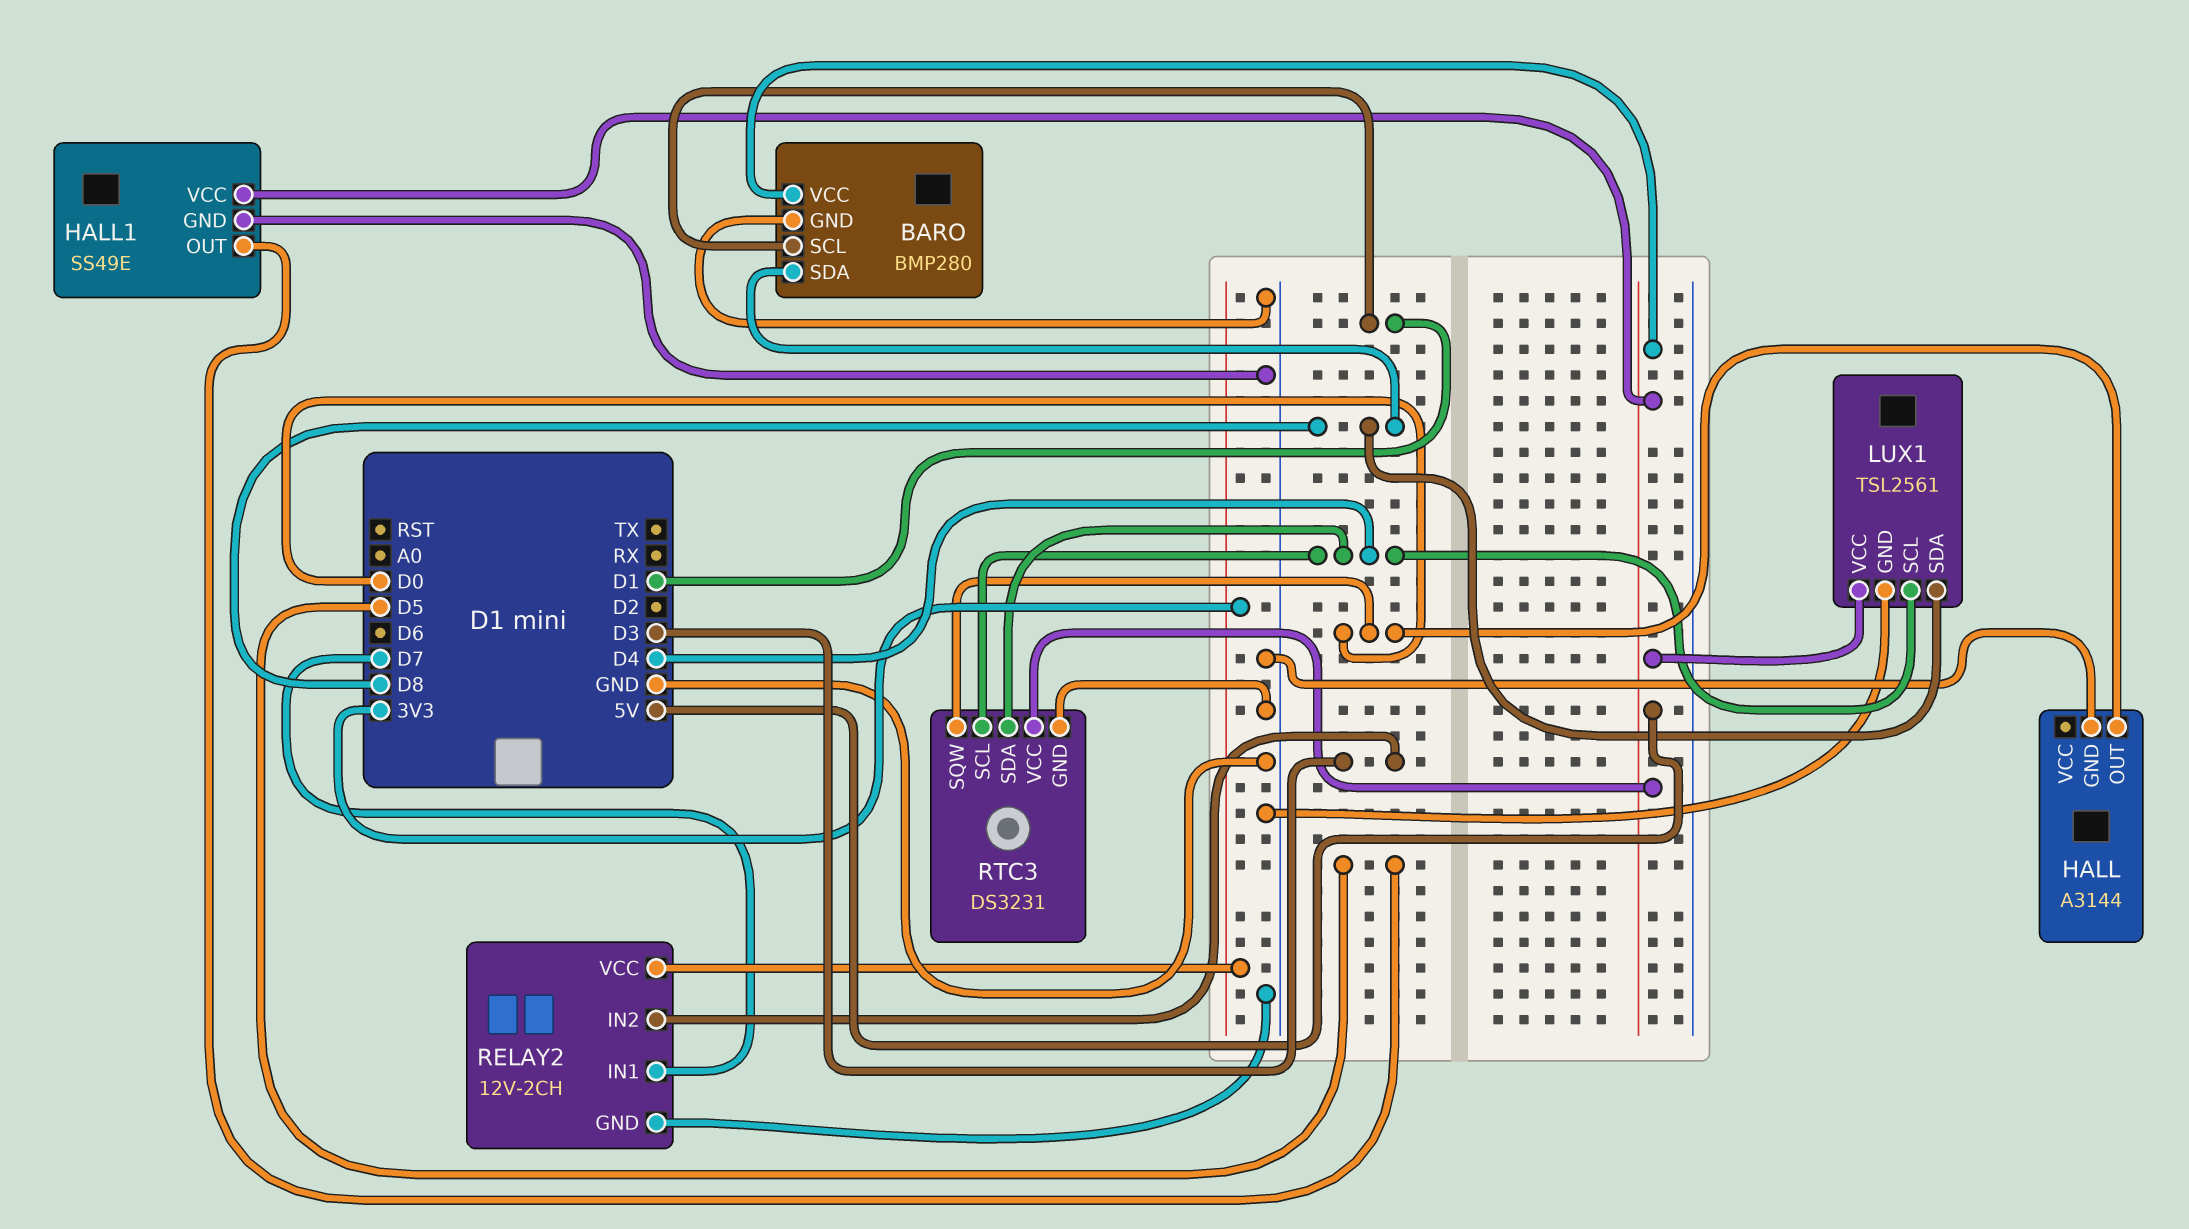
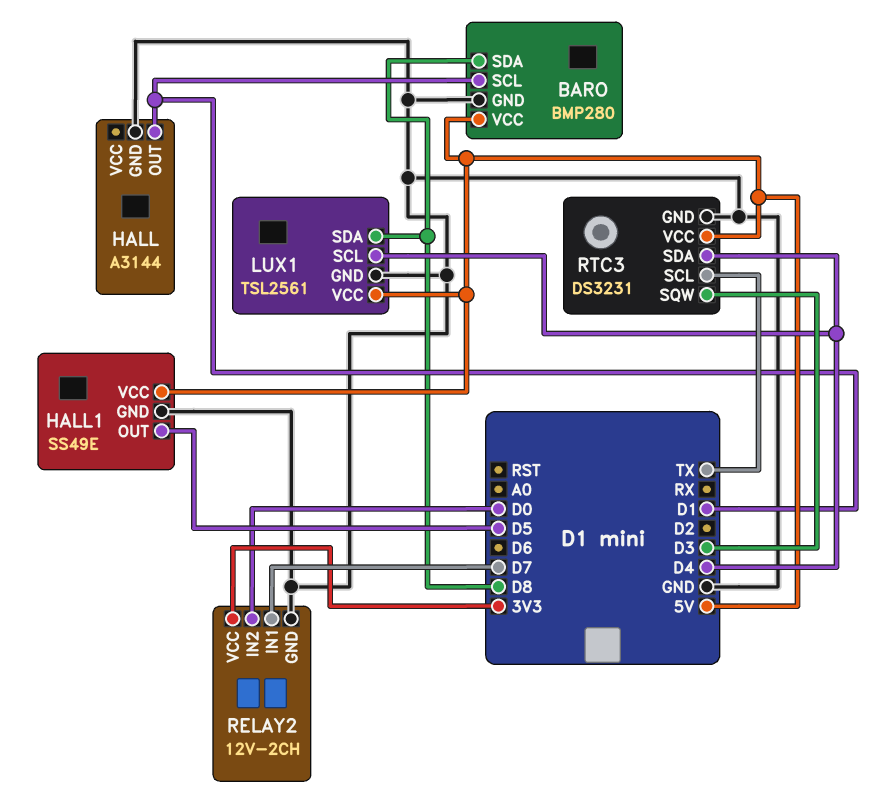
HALL pin OUT: D0 -> D1
RELAY2 pin IN2: D3 -> D0
RTC3 pin SCL: D4 -> TX
RTC3 pin SQW: D0 -> D3

